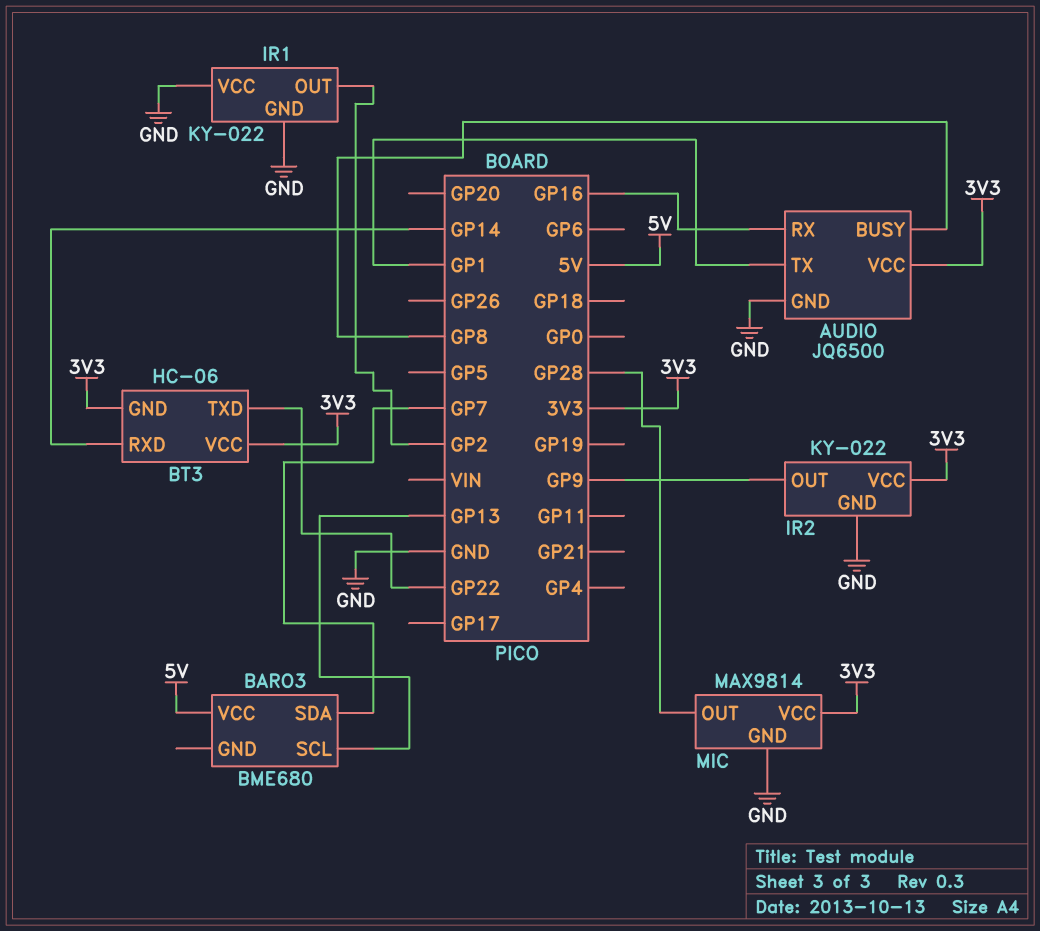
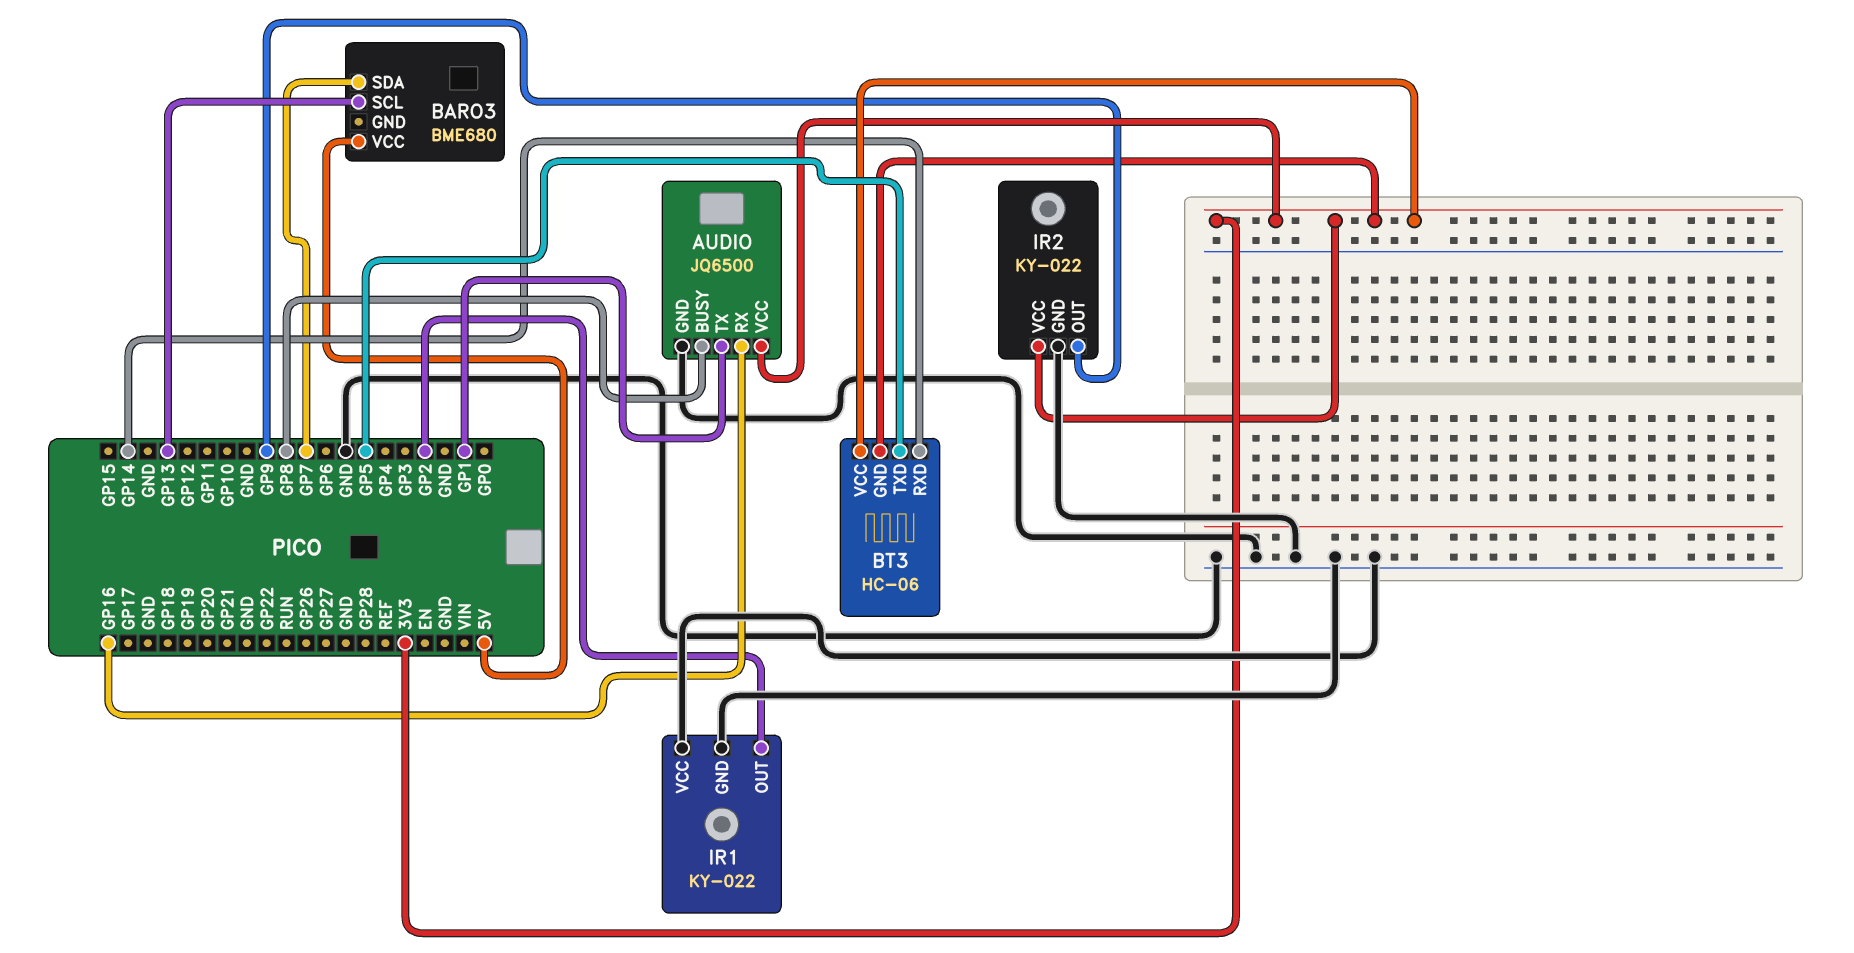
BT3 pin TXD: GP22 -> GP5
MIC: MAX9814 -> none
MIC pin GND: GND -> none
MIC pin OUT: GP28 -> none
MIC pin VCC: 3V3 -> none

